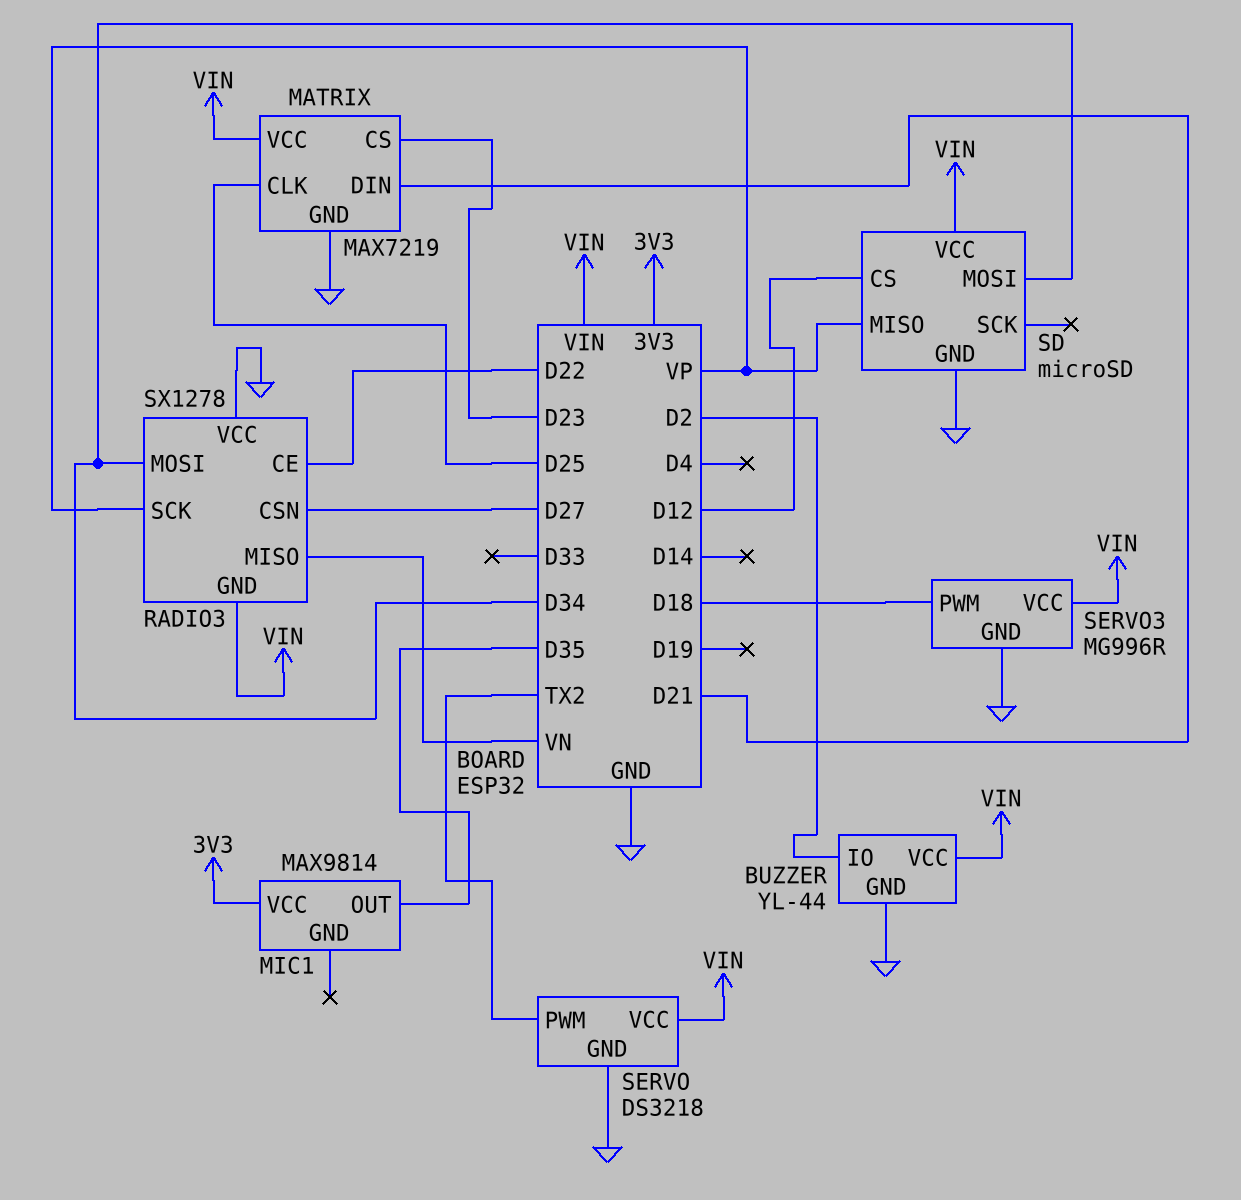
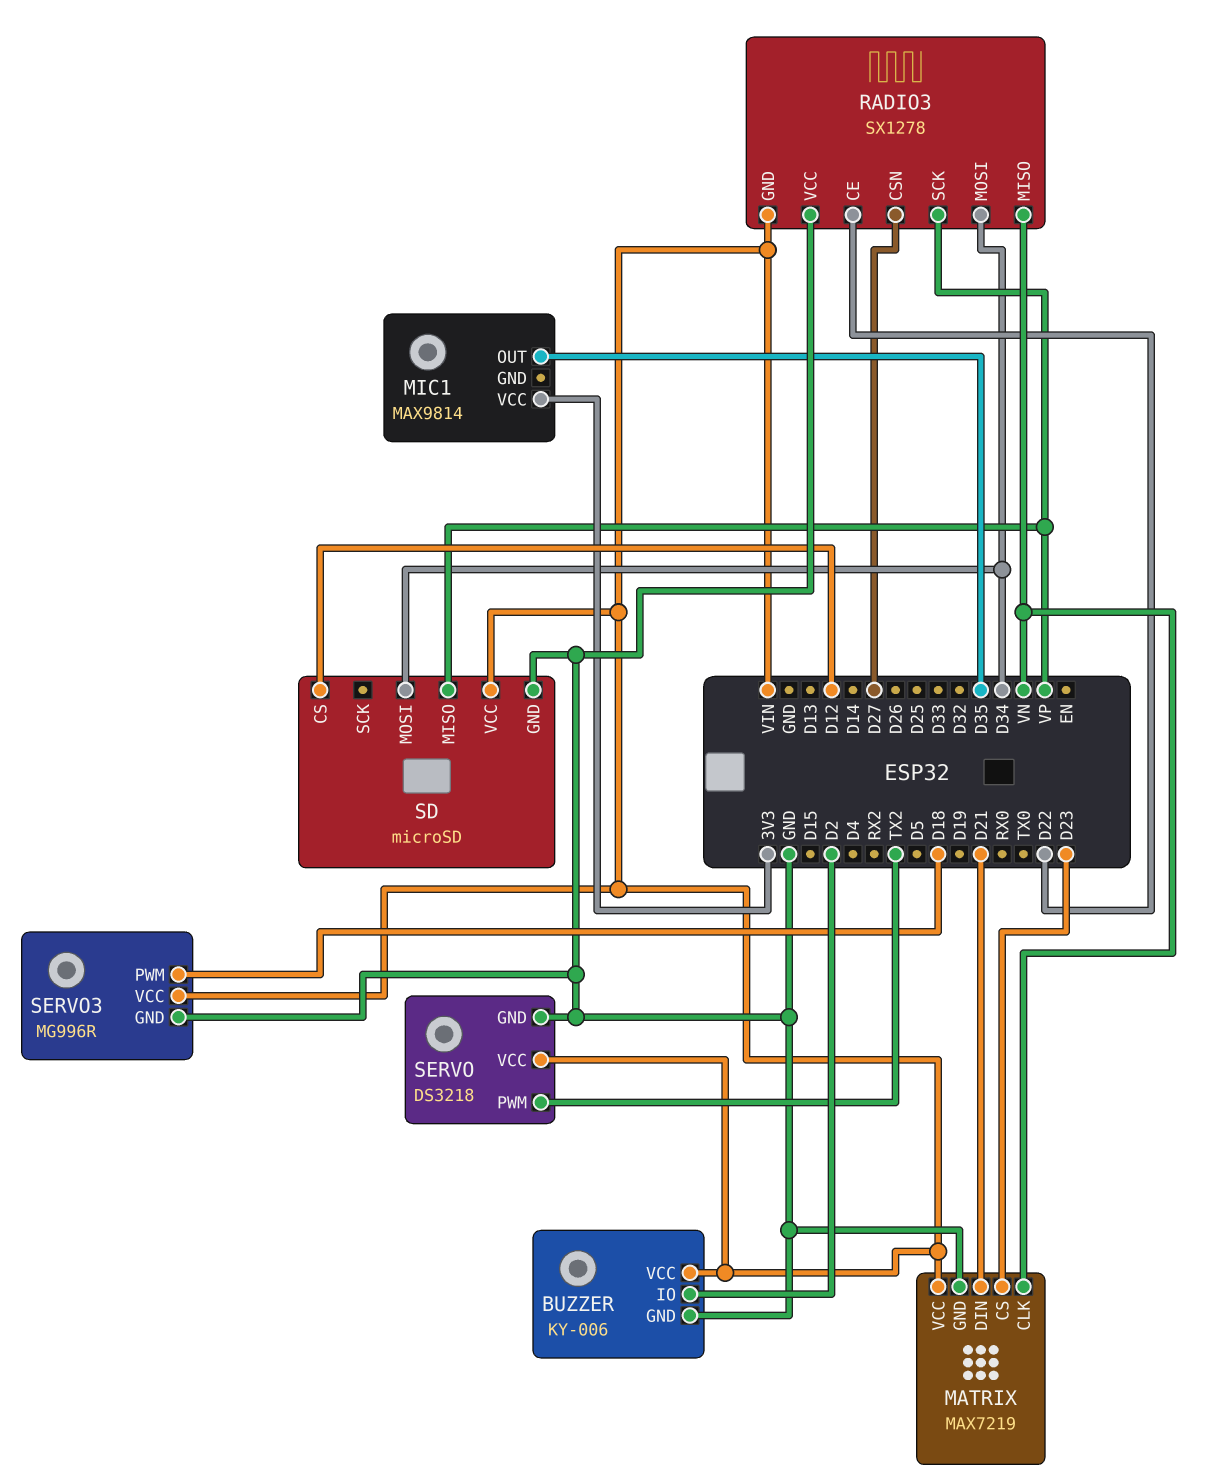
BUZZER: YL-44 -> KY-006
MATRIX pin CLK: D25 -> VN

